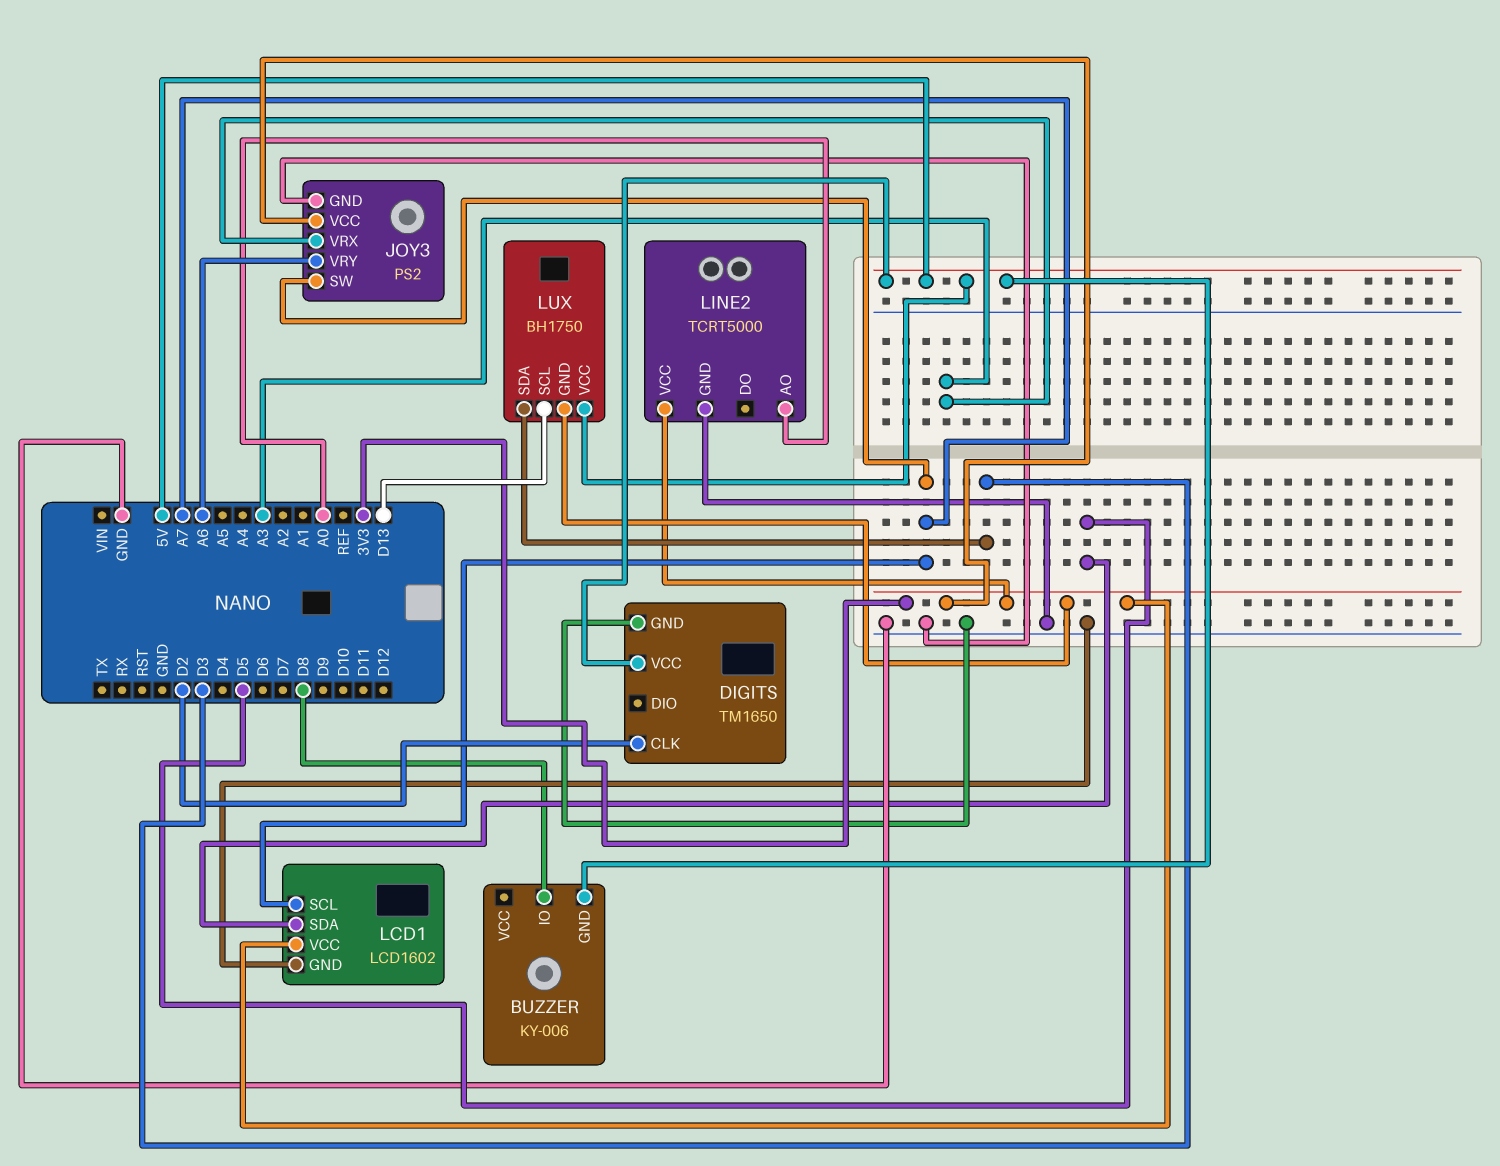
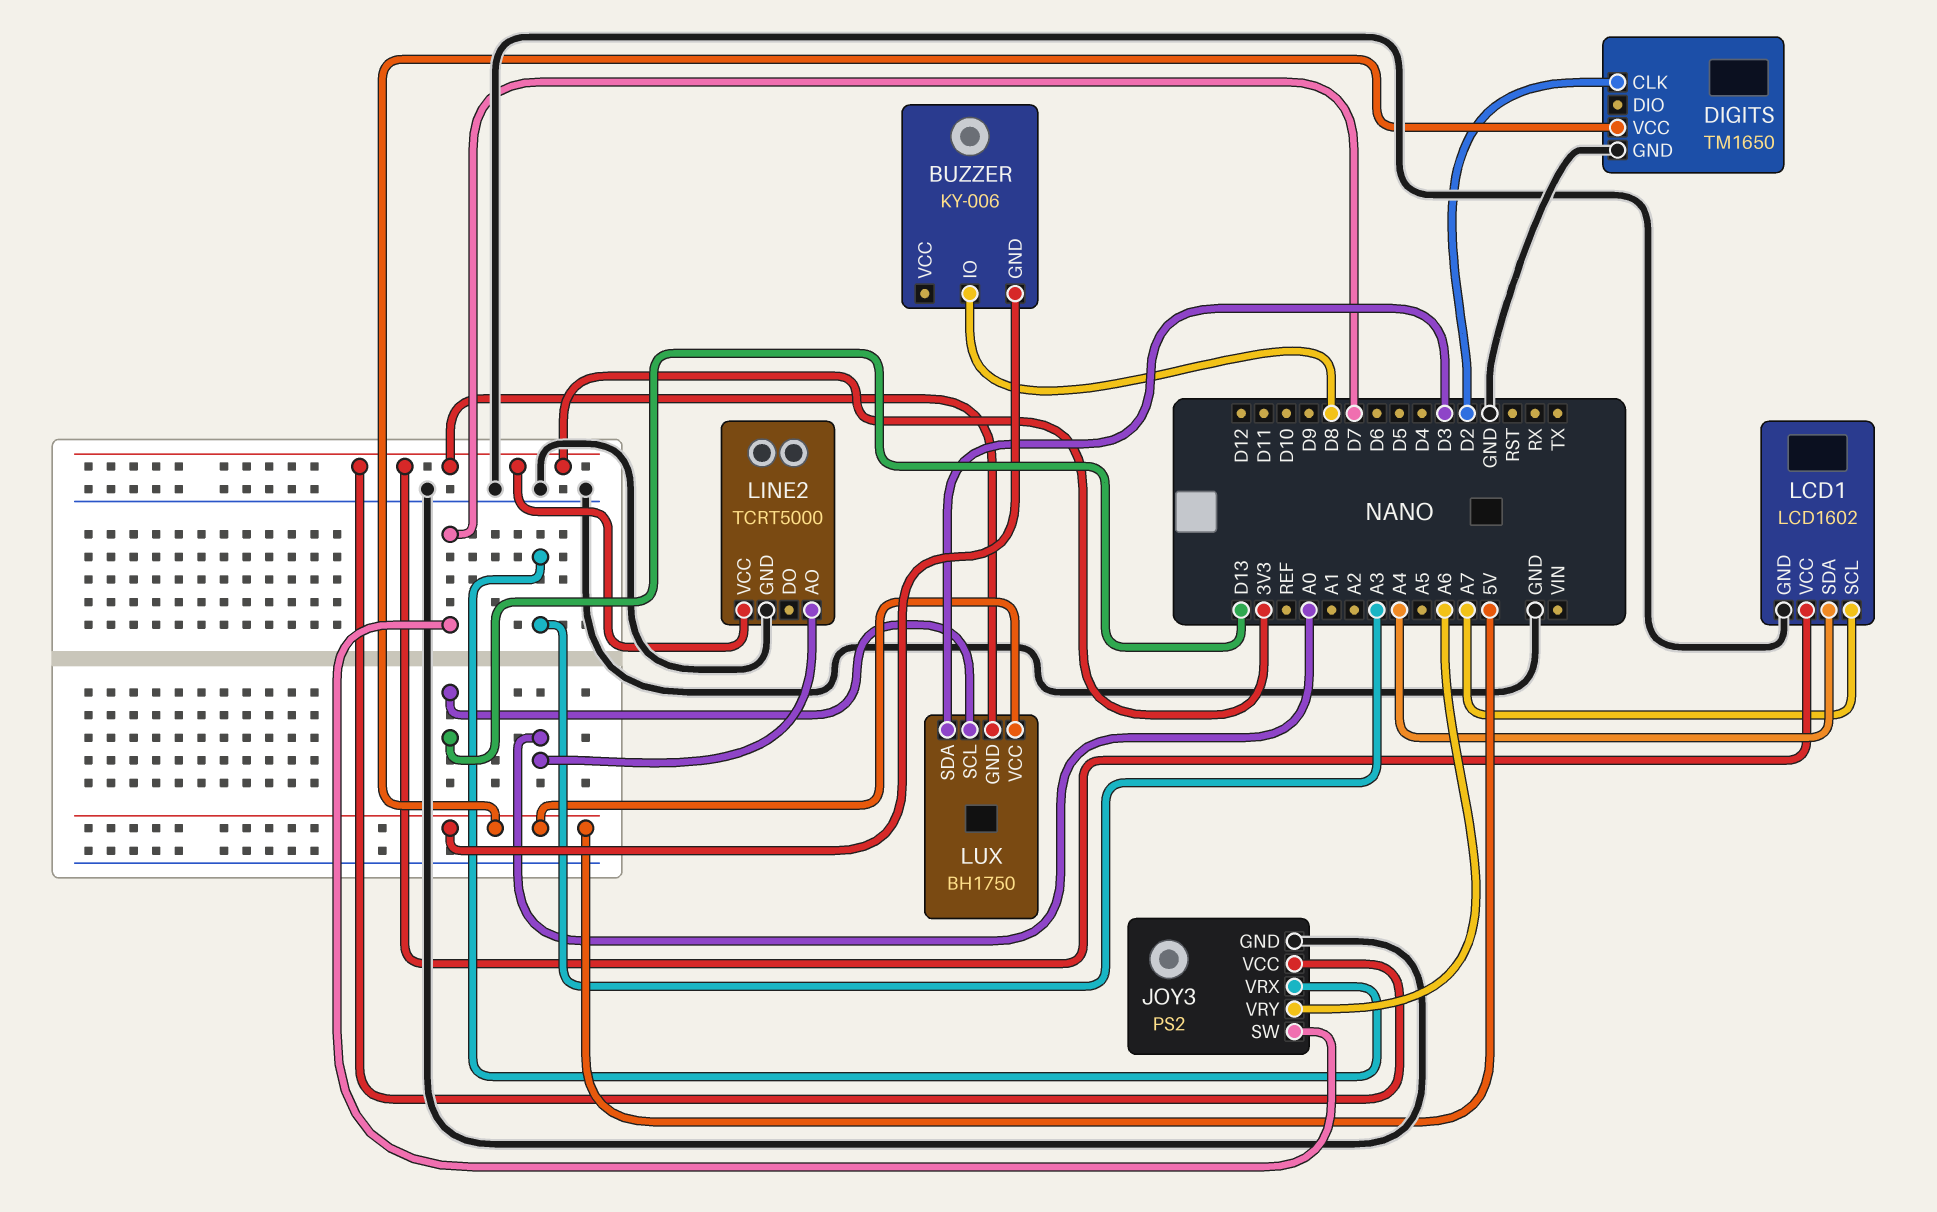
JOY3 pin SW: A7 -> D7
LCD1 pin SDA: D5 -> A4

